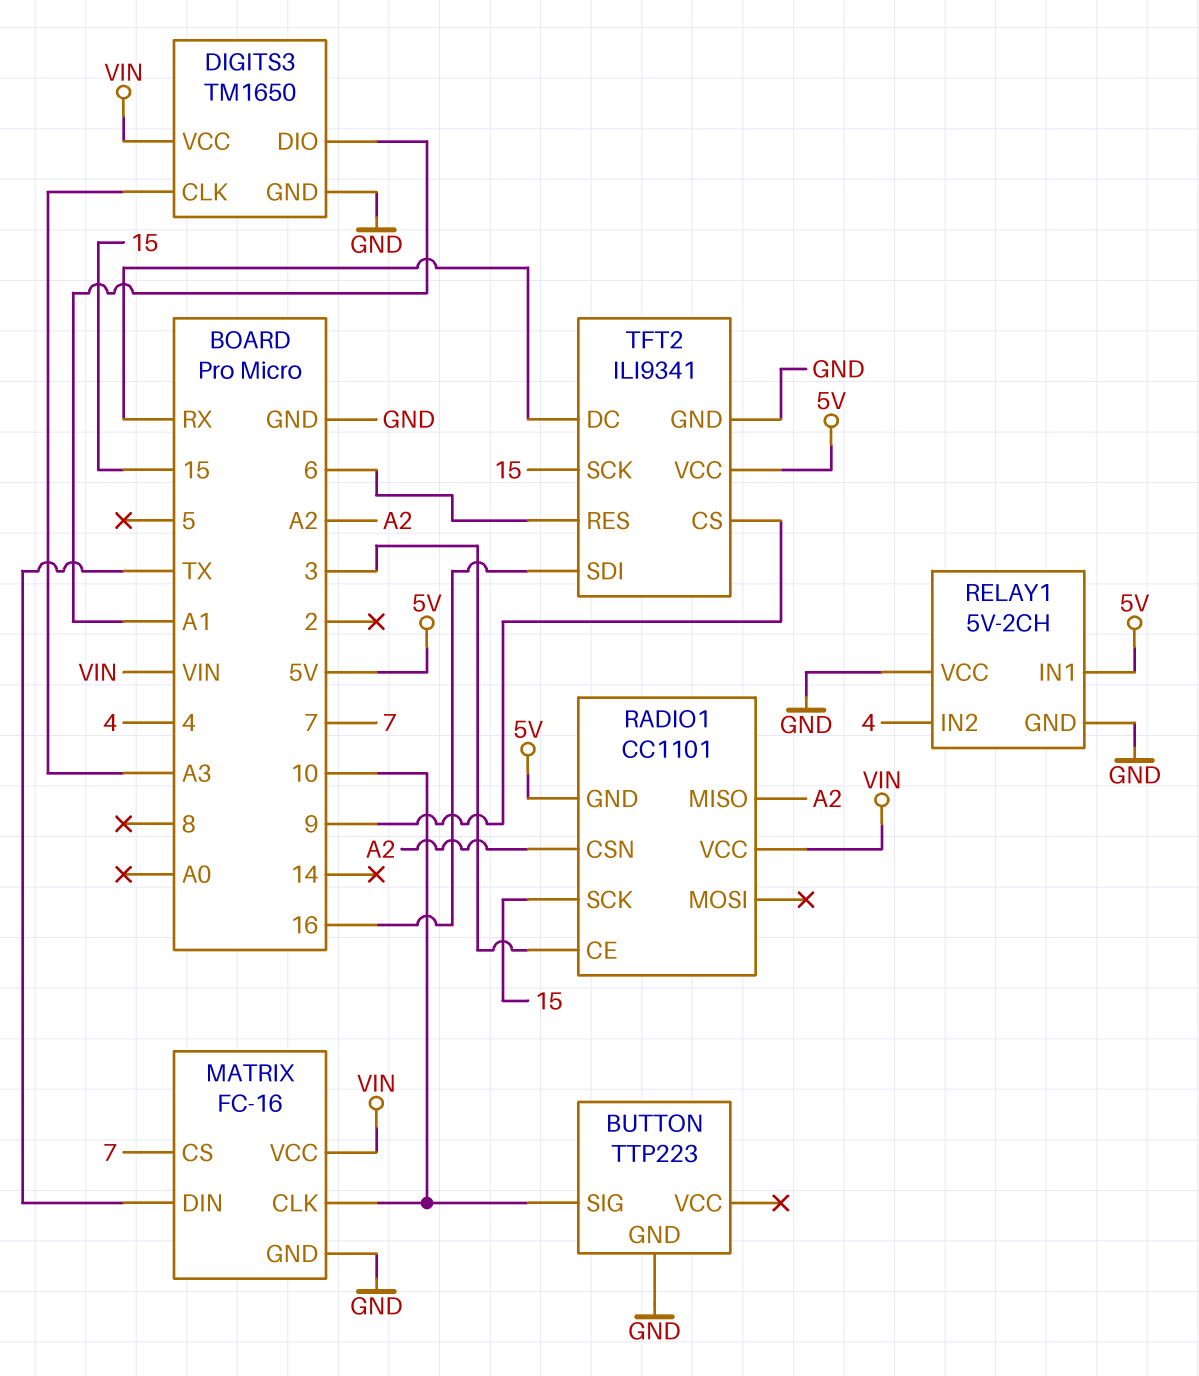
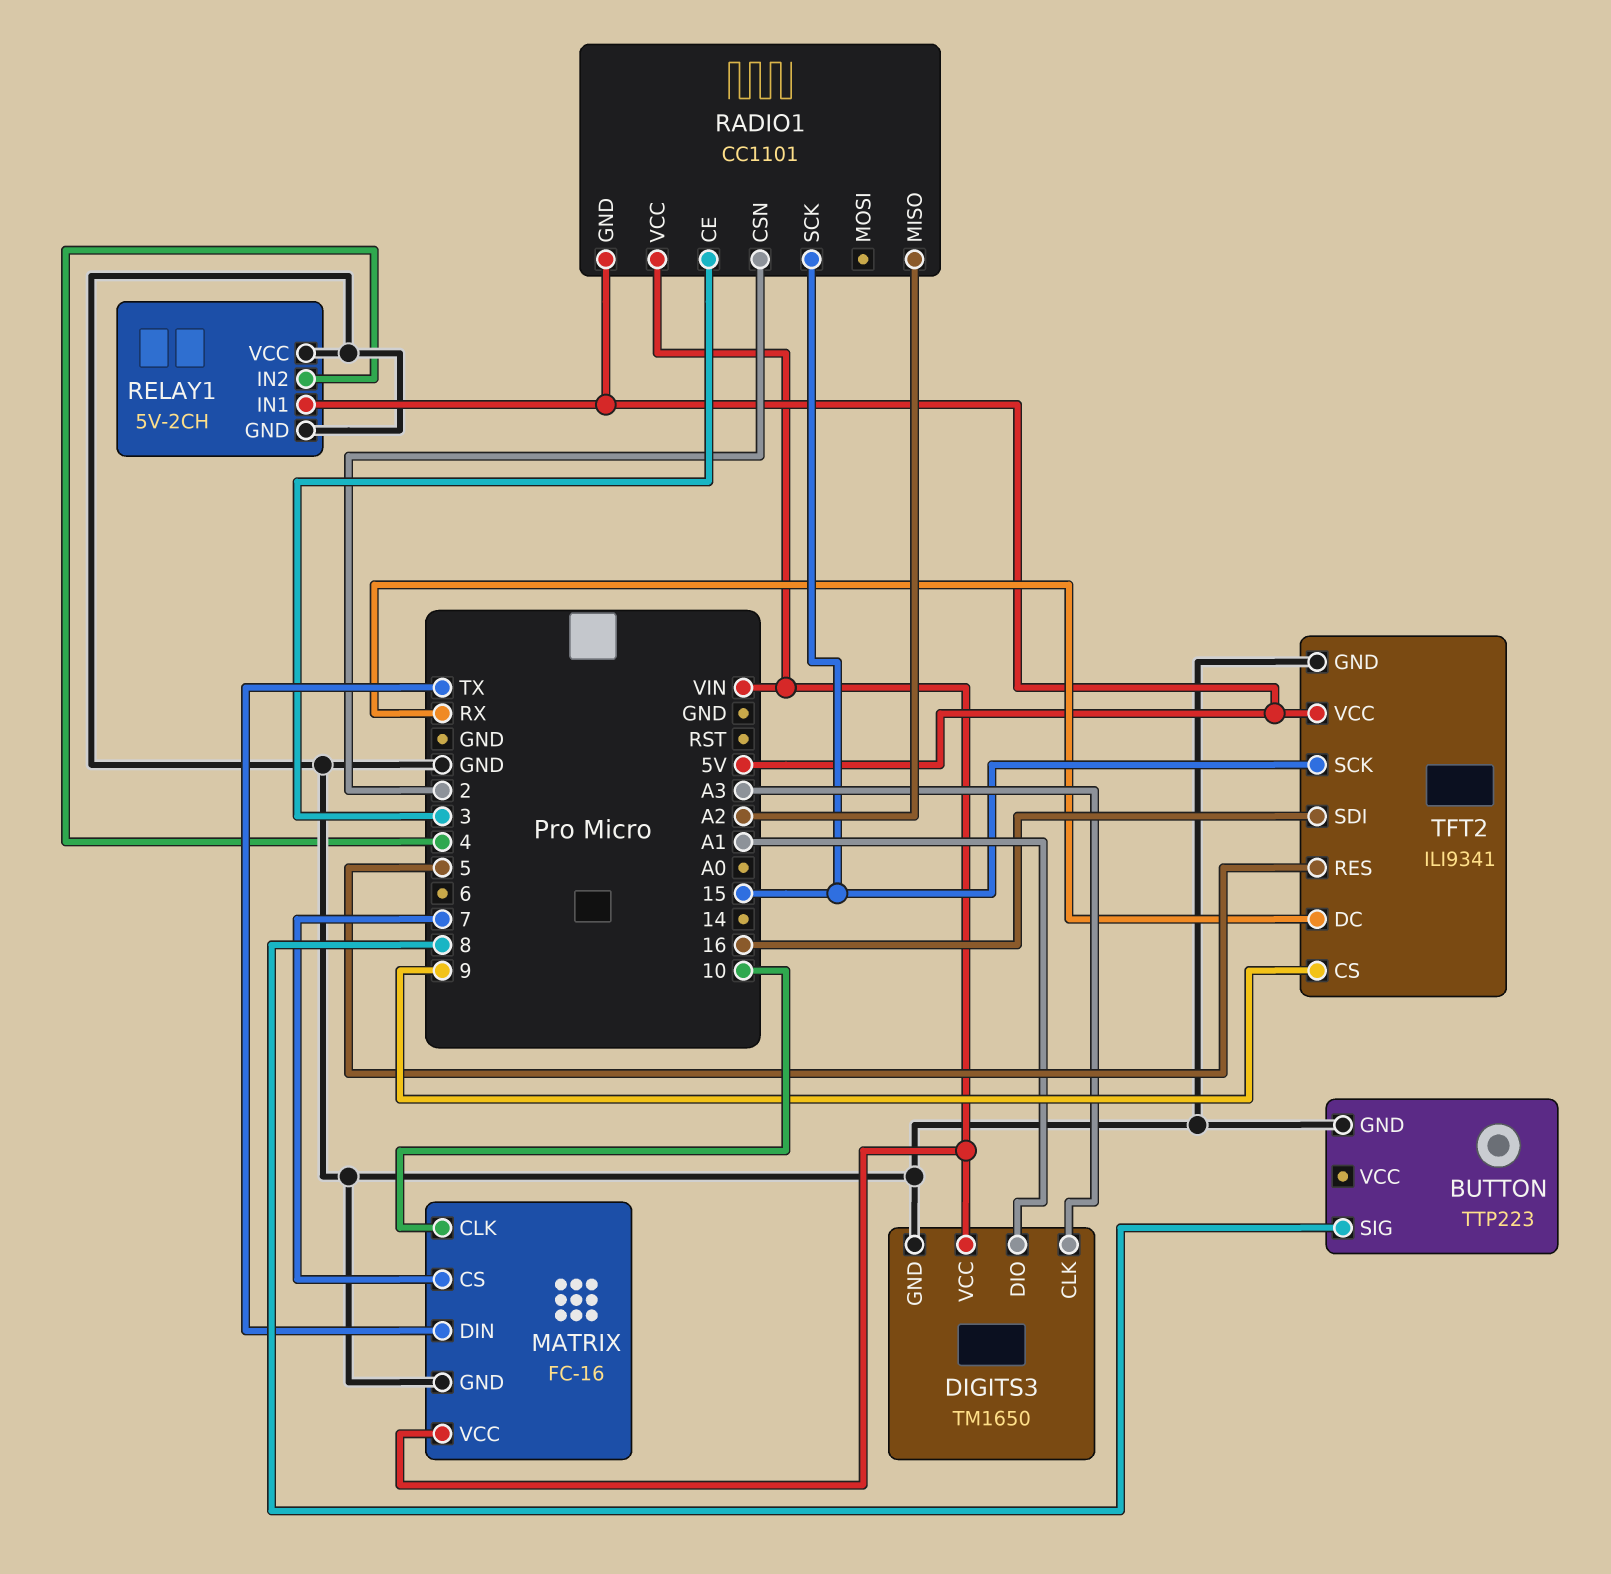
BUTTON pin SIG: 10 -> 8
RADIO1 pin CSN: A2 -> 2
TFT2 pin RES: 6 -> 5

